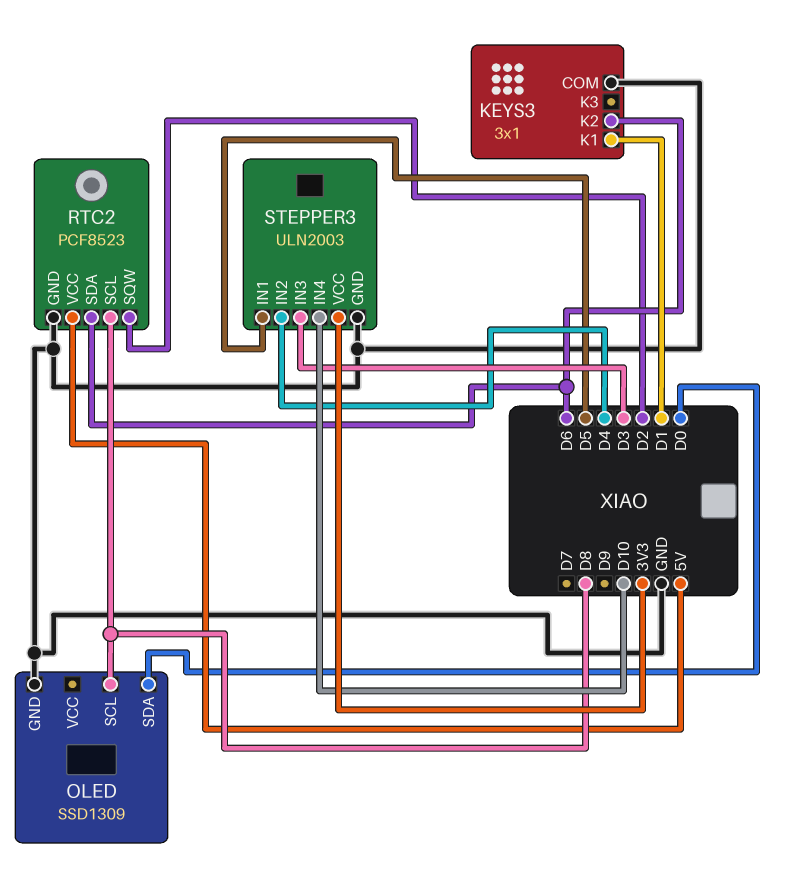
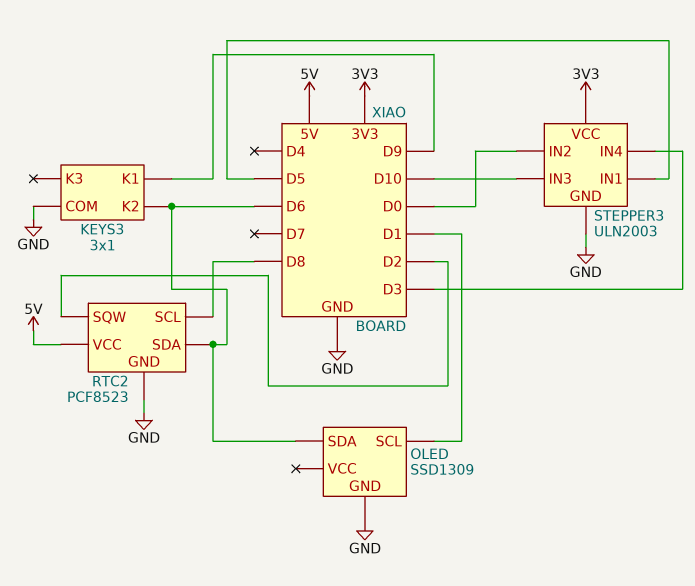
KEYS3 pin K1: D1 -> D9
OLED pin SCL: D8 -> D1
OLED pin SDA: D0 -> D6
STEPPER3 pin IN2: D4 -> D0
STEPPER3 pin IN3: D3 -> D10
STEPPER3 pin IN4: D10 -> D3

